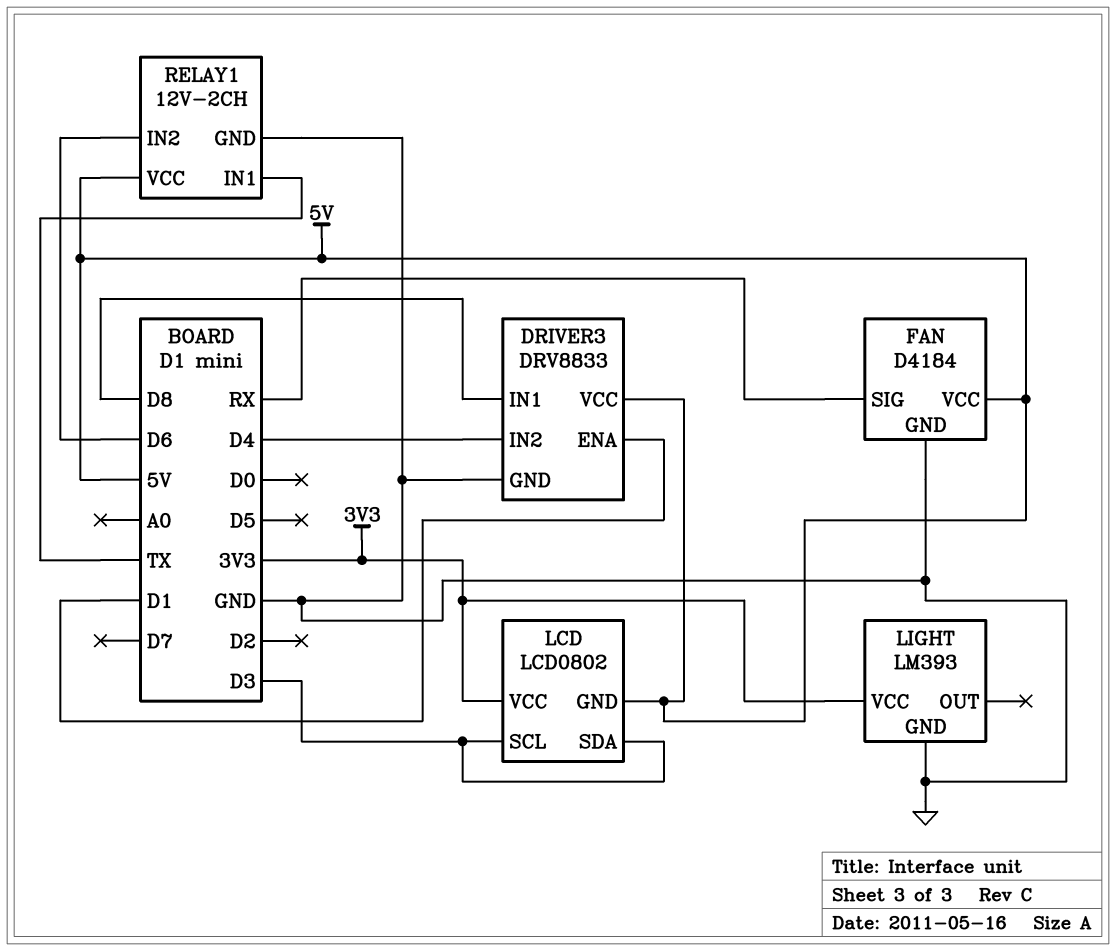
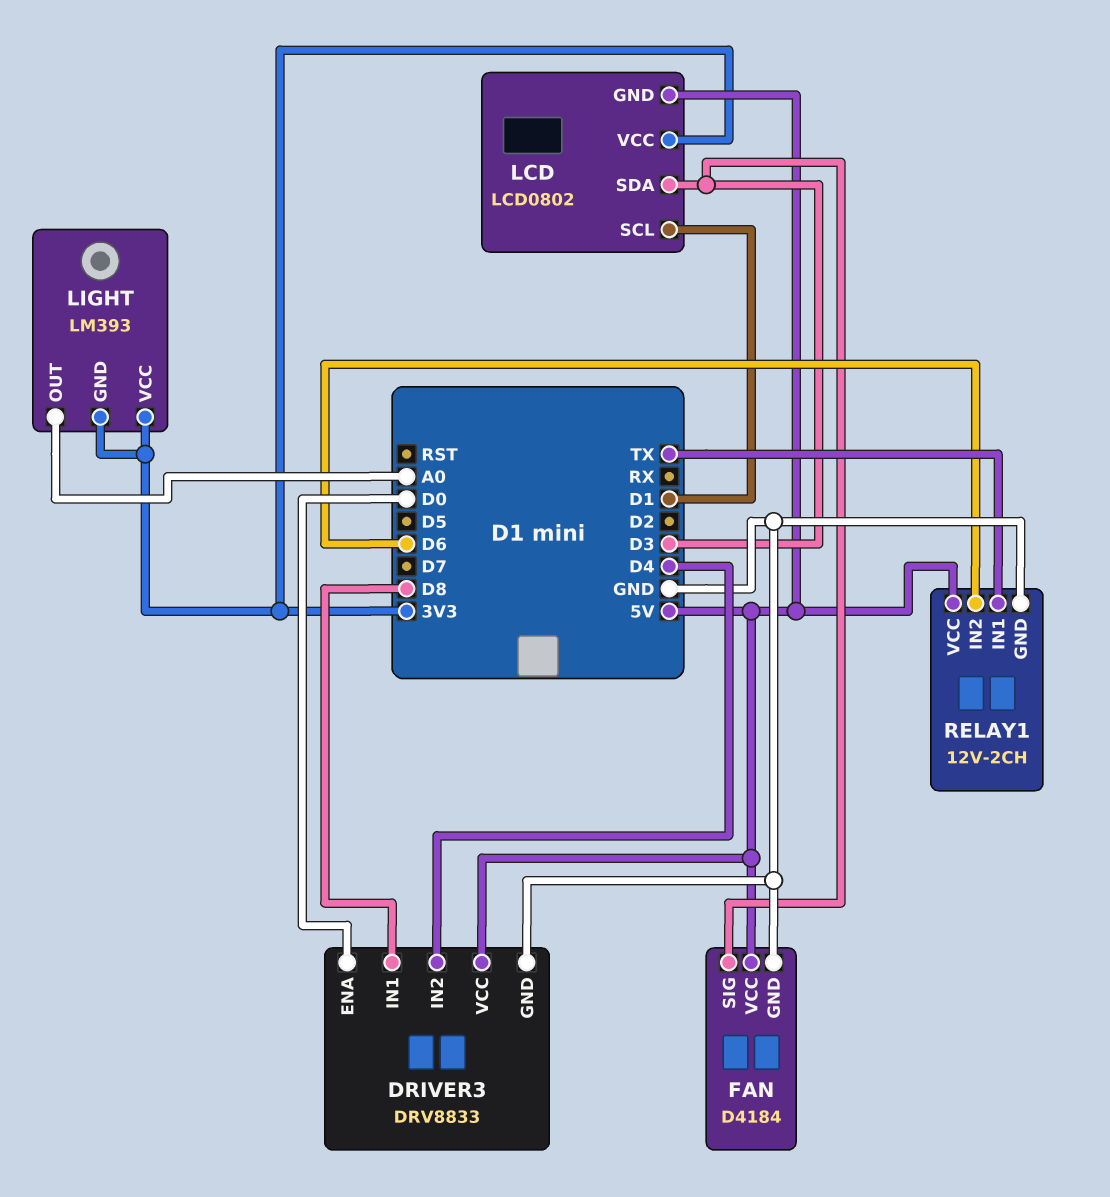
DRIVER3 pin ENA: D1 -> D0
FAN pin SIG: RX -> D3
LCD pin SCL: D3 -> D1
LIGHT pin GND: GND -> 3V3
LIGHT pin OUT: none -> A0

